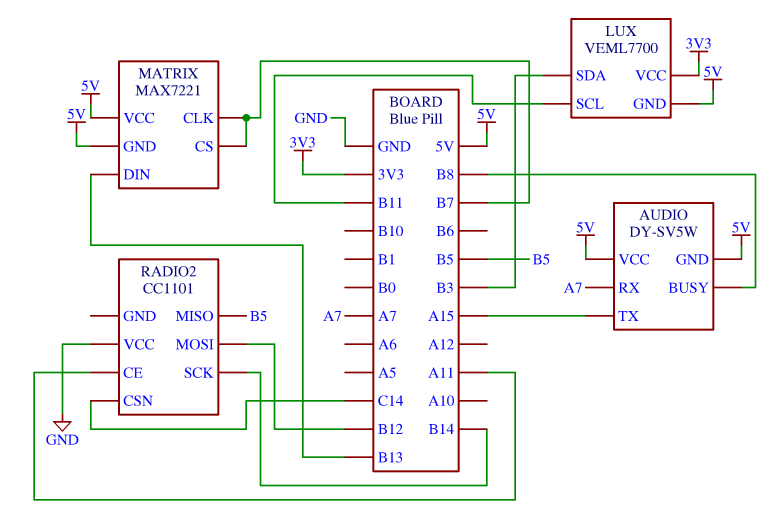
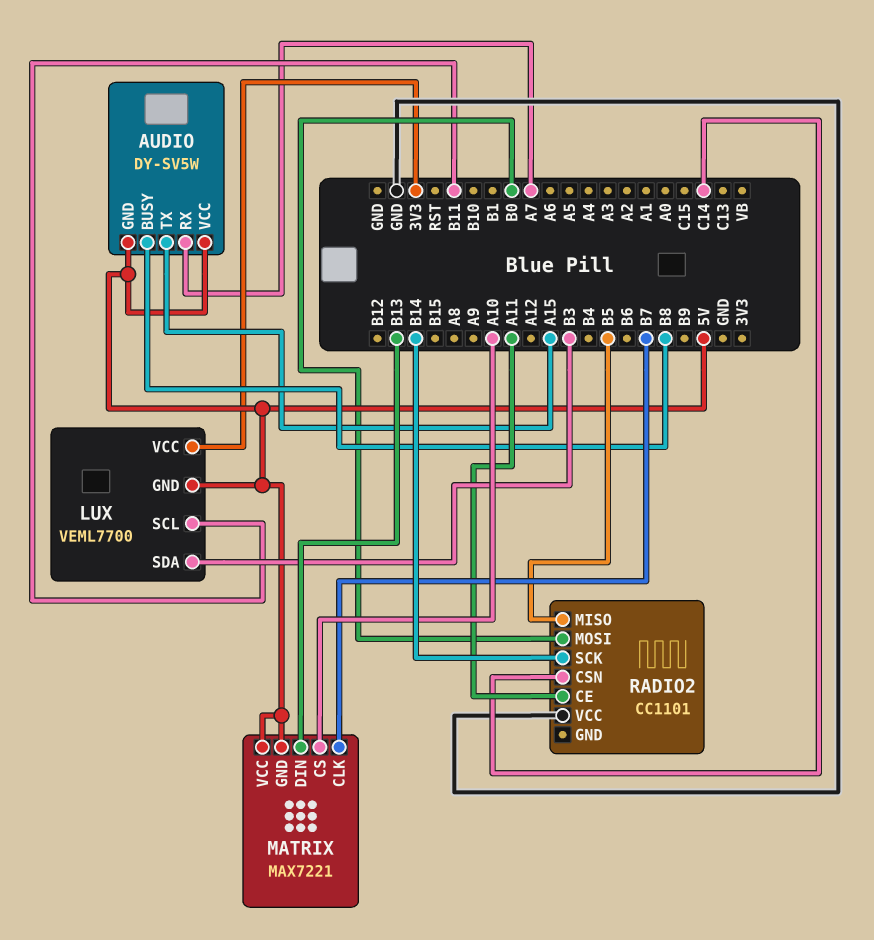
MATRIX pin CS: B7 -> A10
RADIO2 pin MOSI: B12 -> B0

